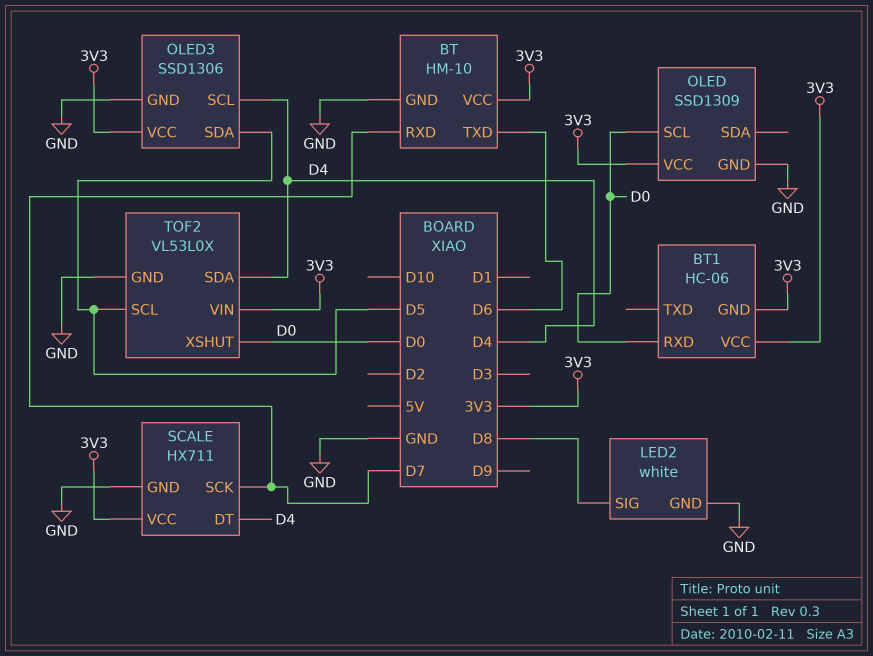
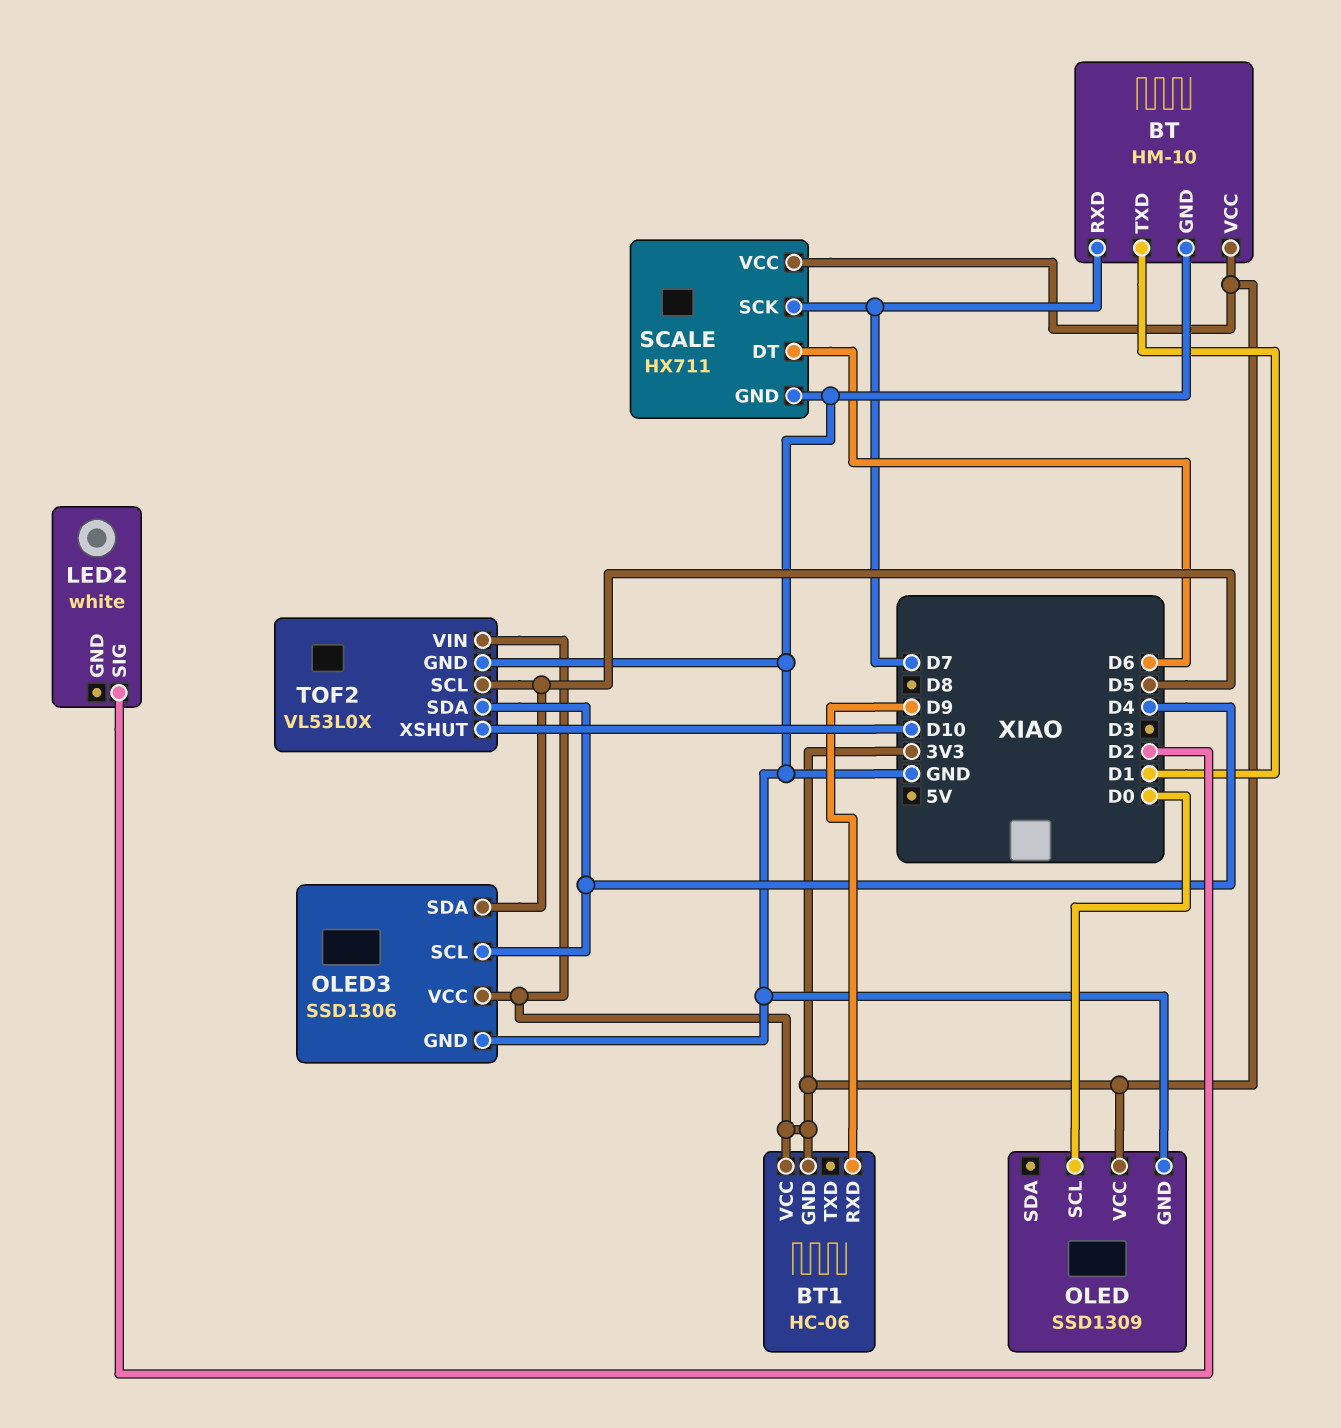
BT pin TXD: D6 -> D1
BT1 pin RXD: D0 -> D9
LED2 pin GND: GND -> none
LED2 pin SIG: D8 -> D2
SCALE pin DT: D4 -> D6
TOF2 pin XSHUT: D0 -> D10

